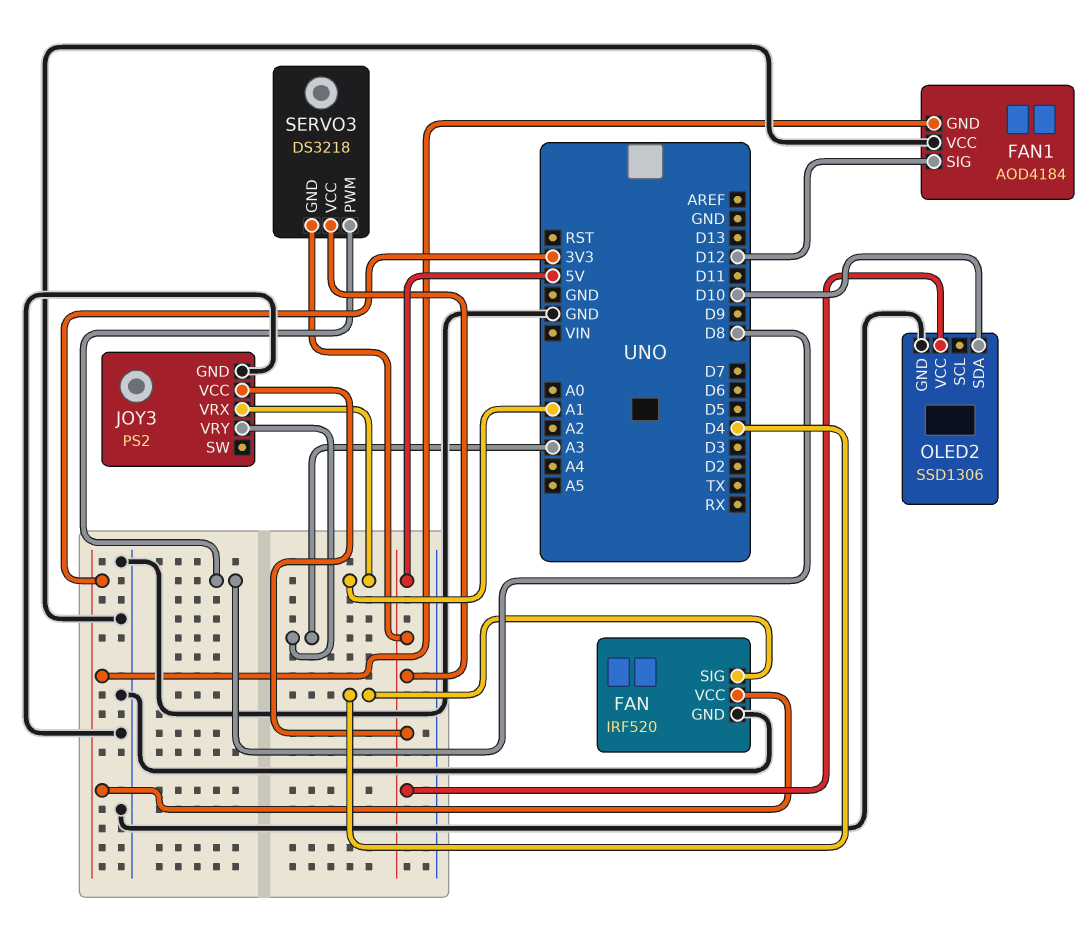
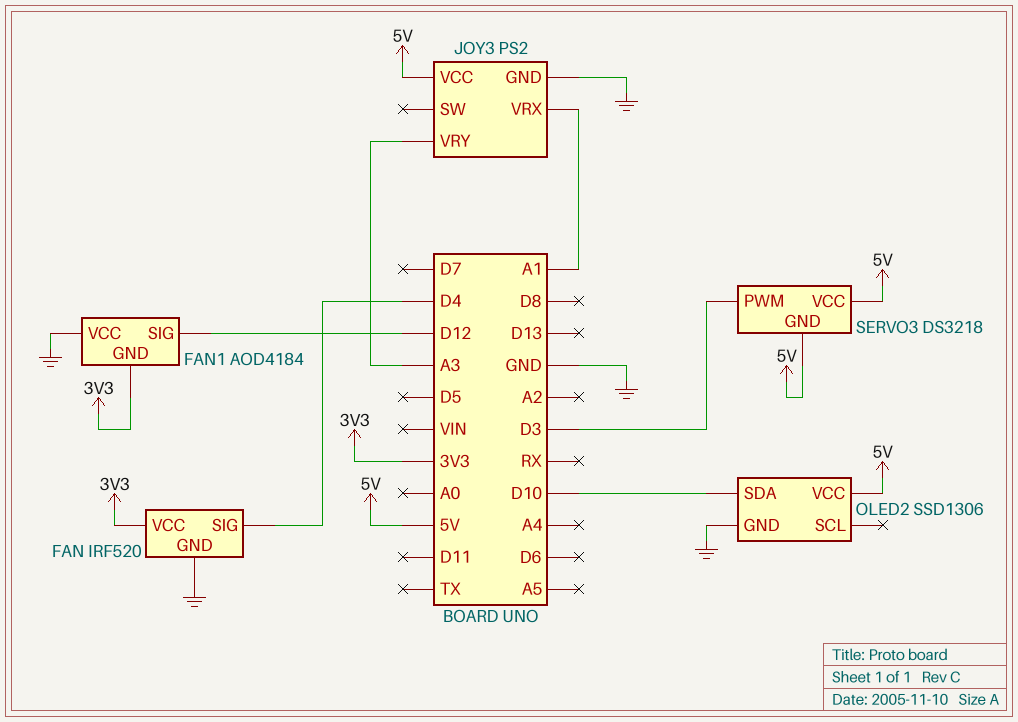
SERVO3 pin PWM: D8 -> D3

